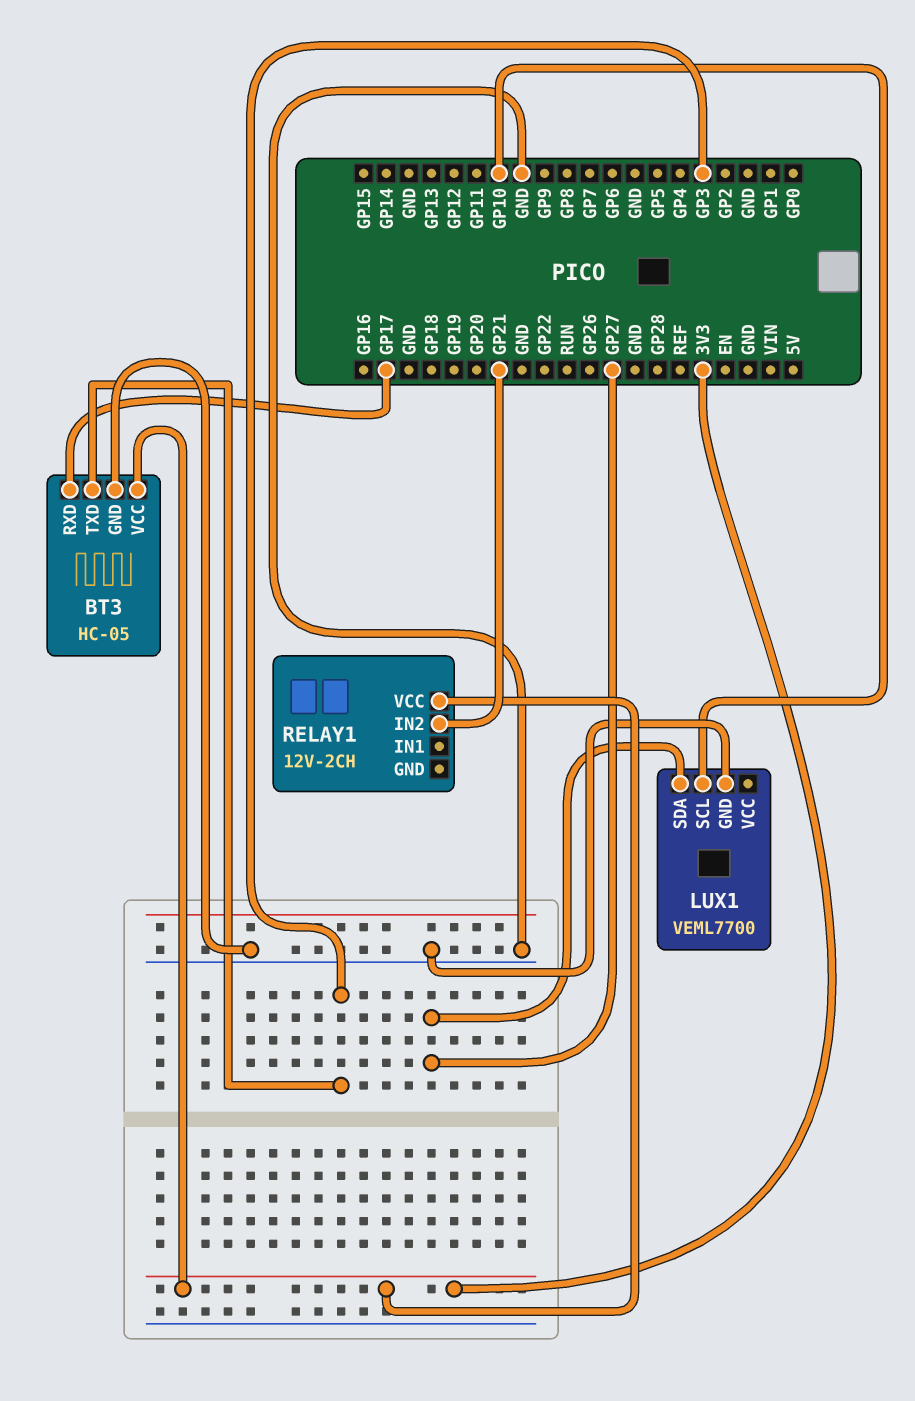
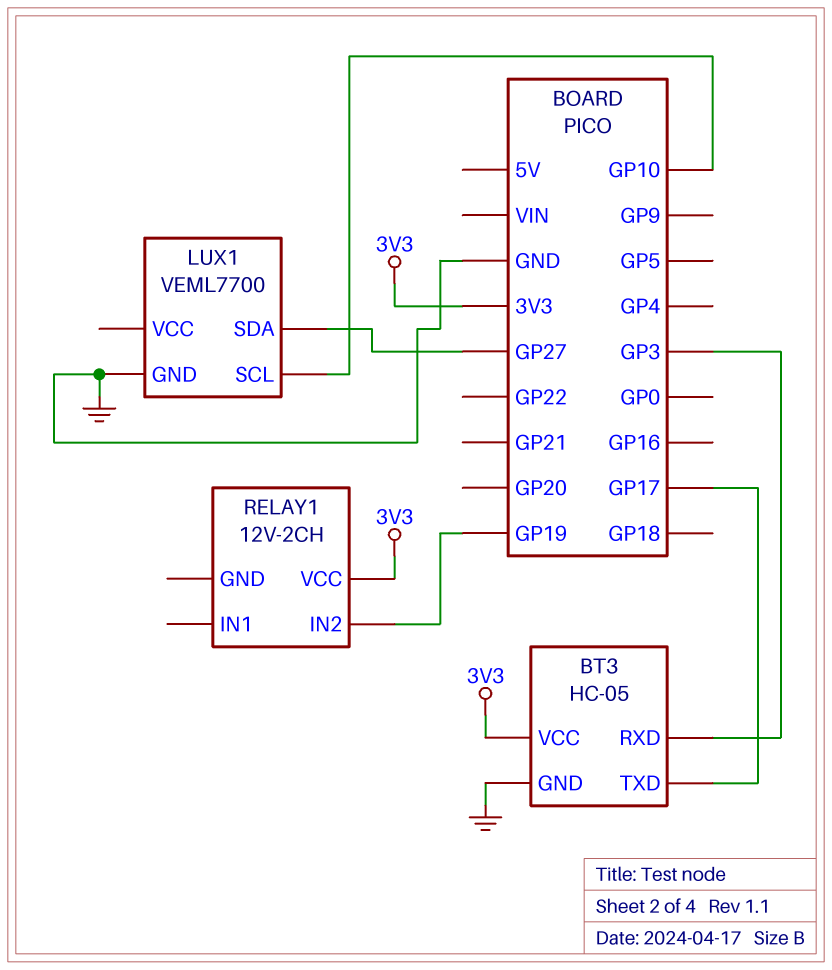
BT3 pin RXD: GP17 -> GP3
BT3 pin TXD: GP3 -> GP17
RELAY1 pin IN2: GP21 -> GP19

